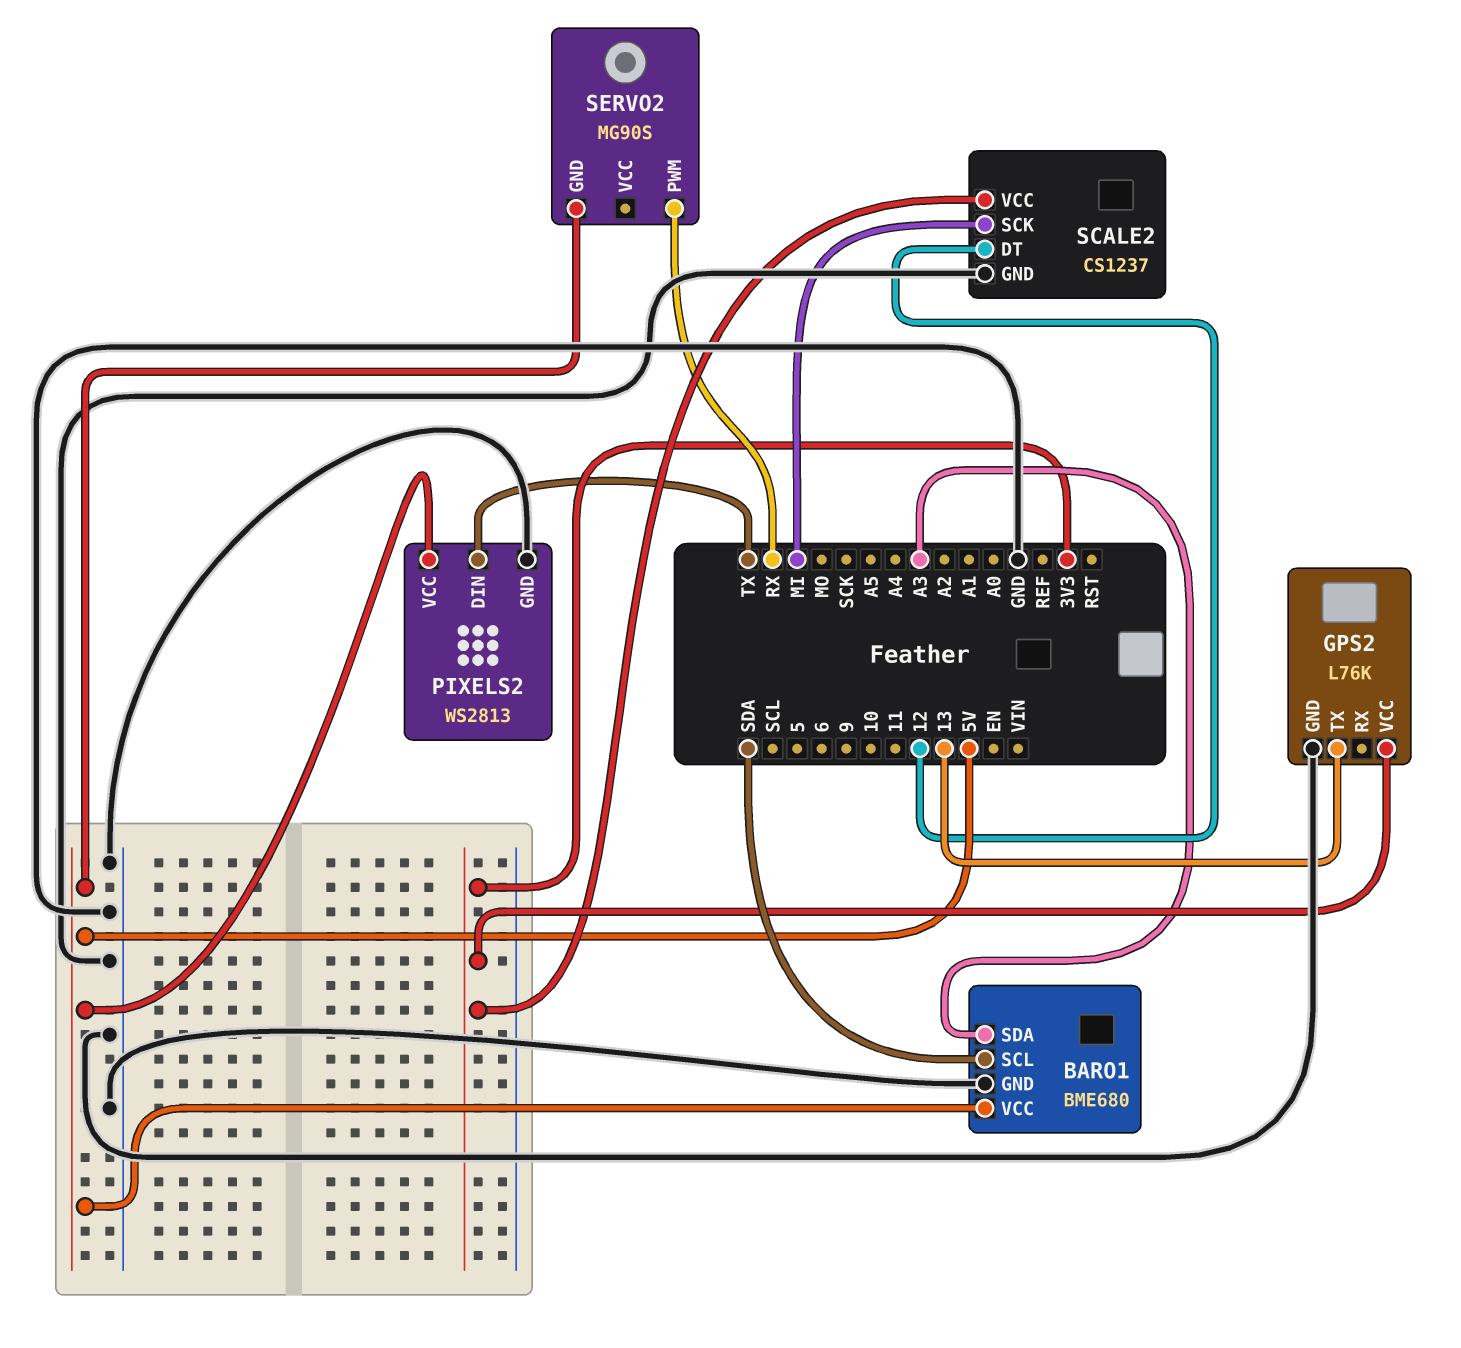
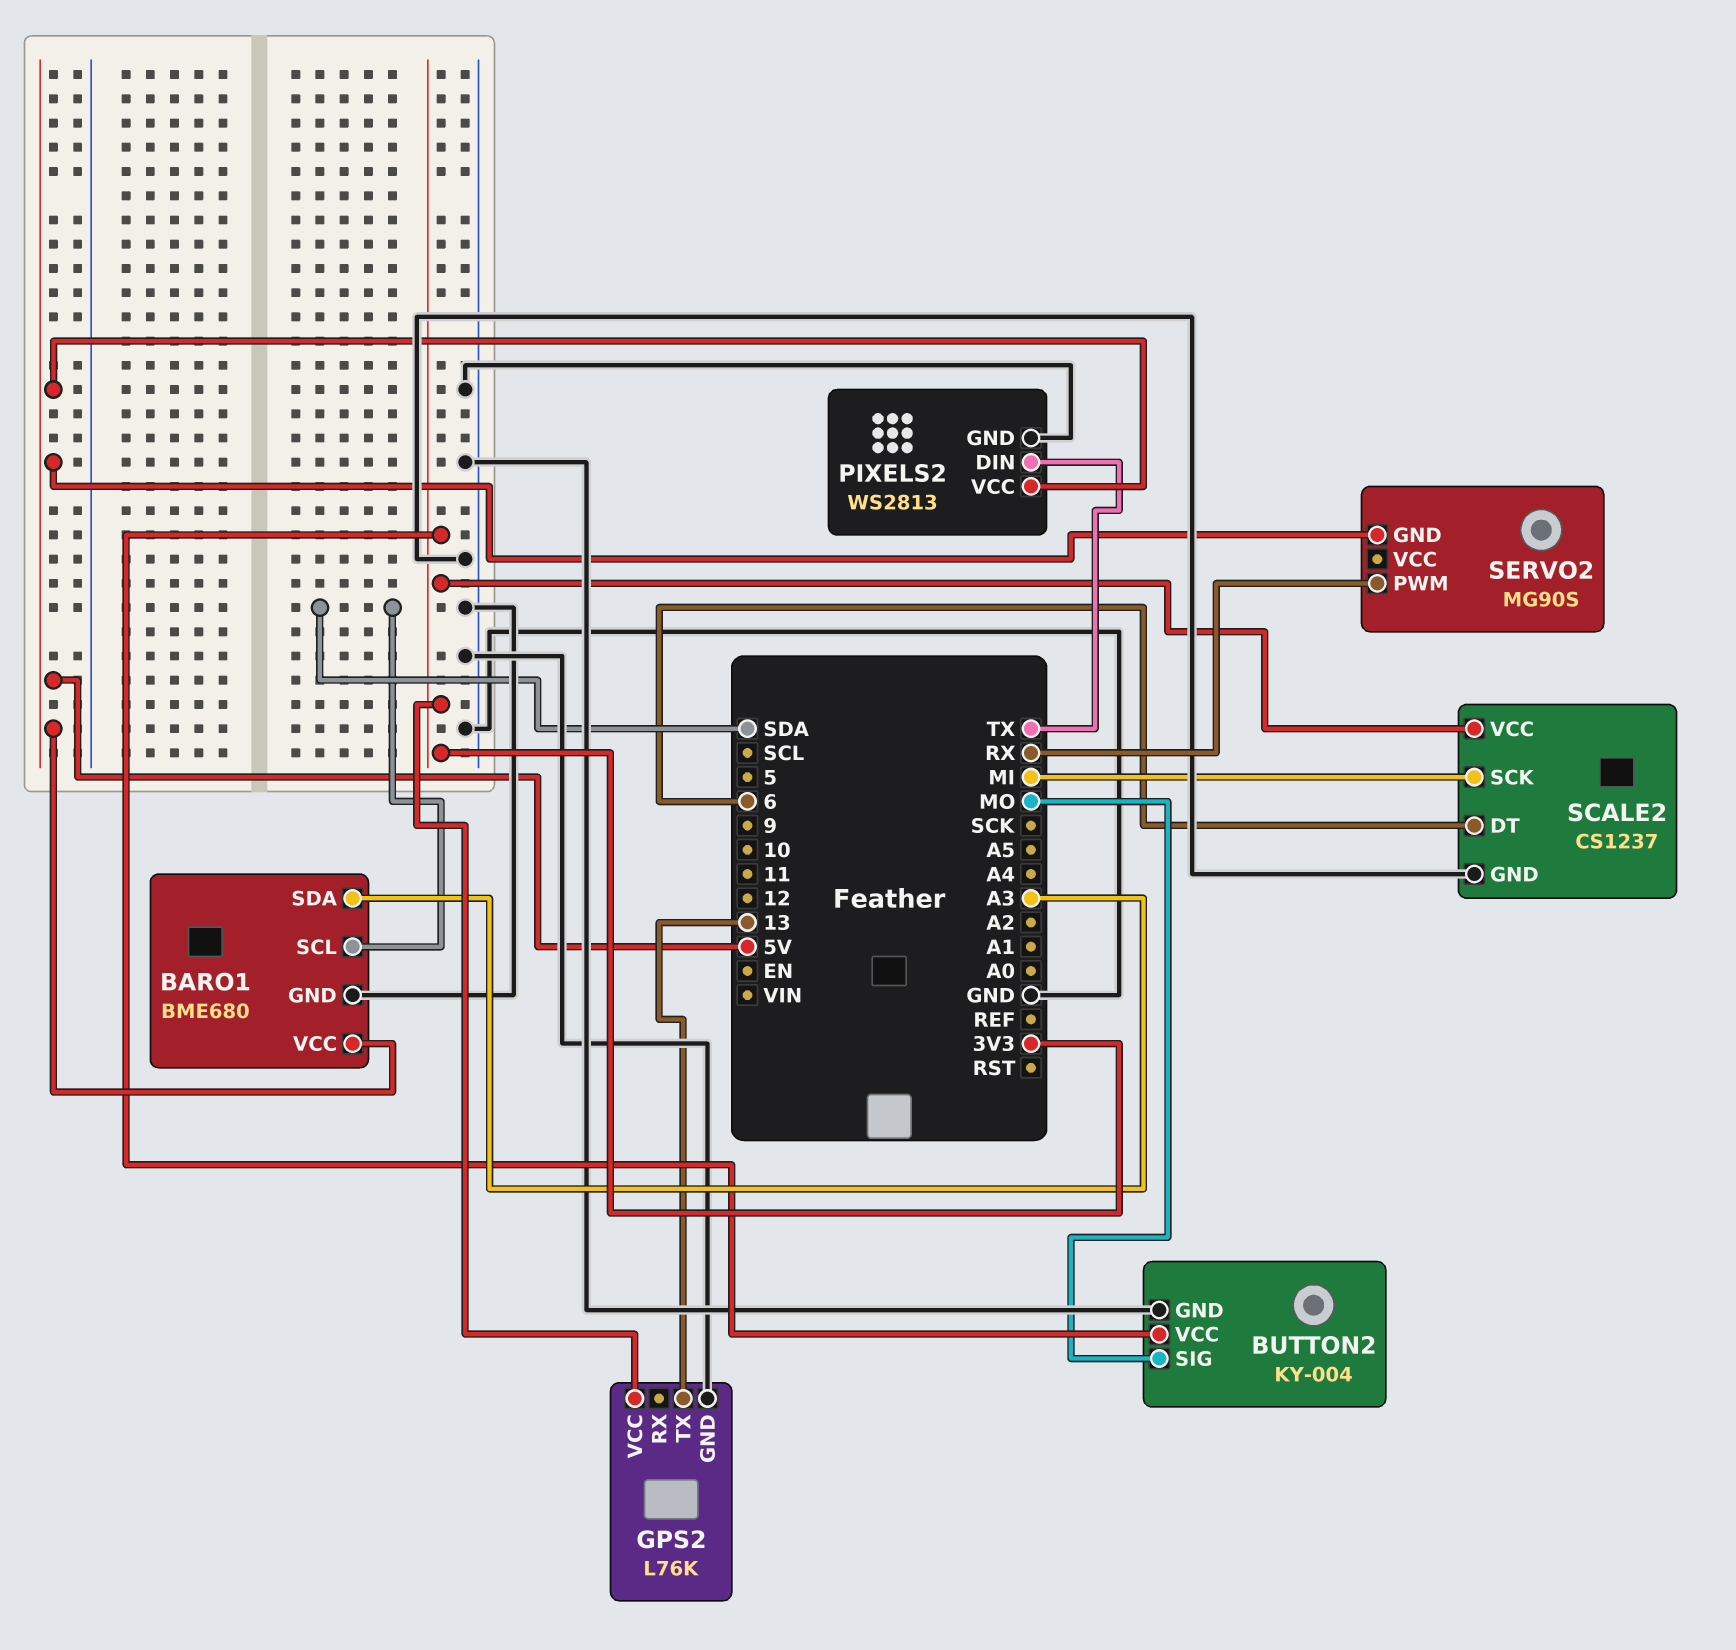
BUTTON2: none -> KY-004
BUTTON2 pin GND: none -> GND
BUTTON2 pin SIG: none -> MO
BUTTON2 pin VCC: none -> 3V3
SCALE2 pin DT: 12 -> 6

